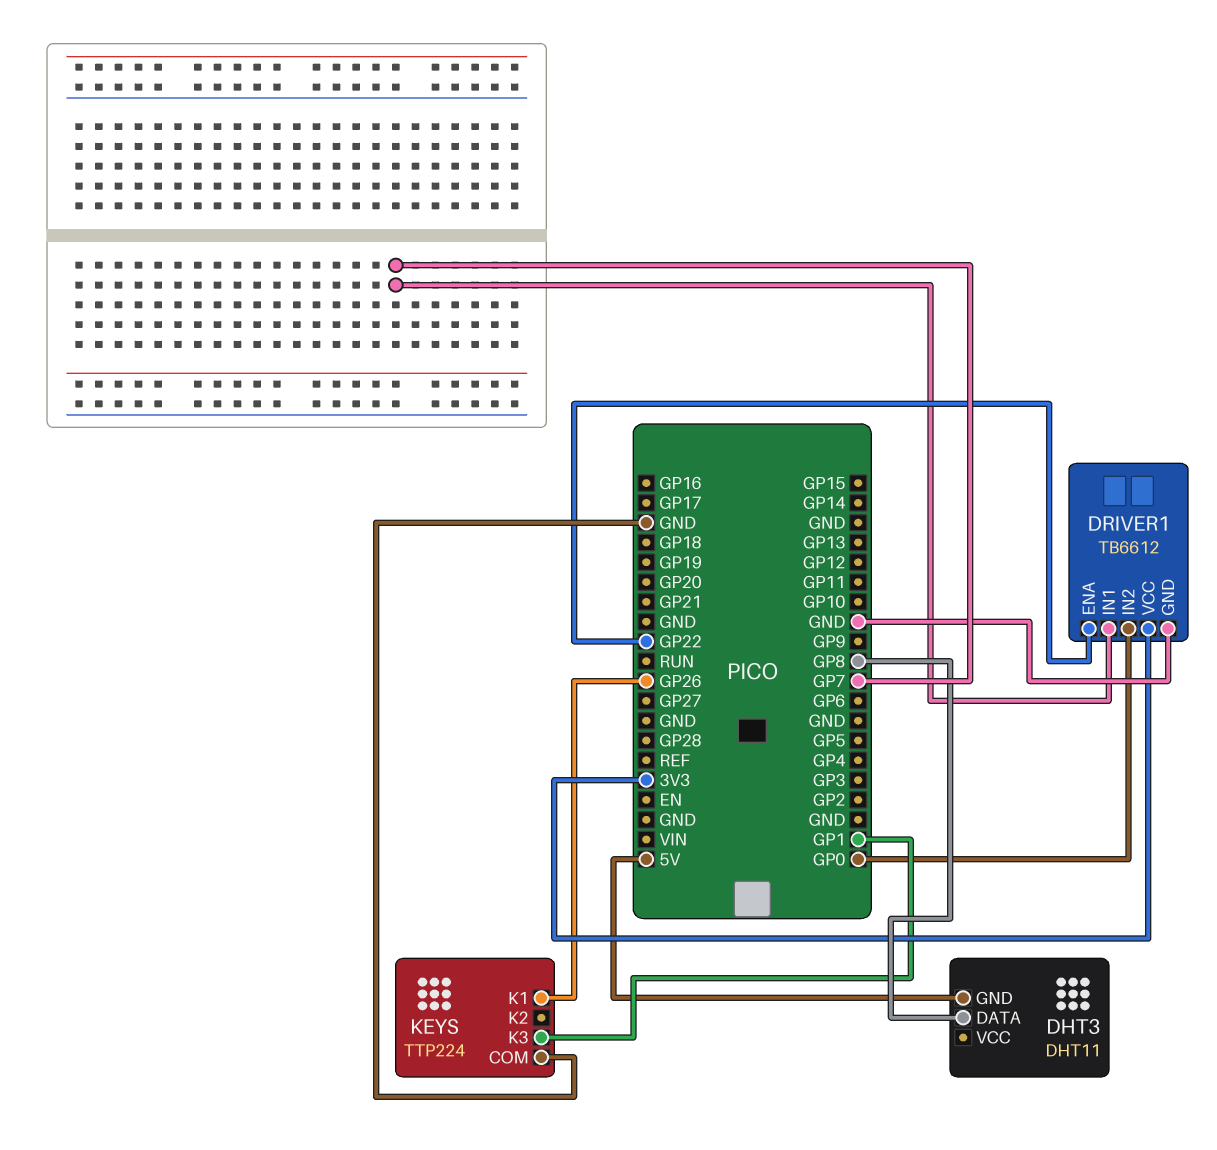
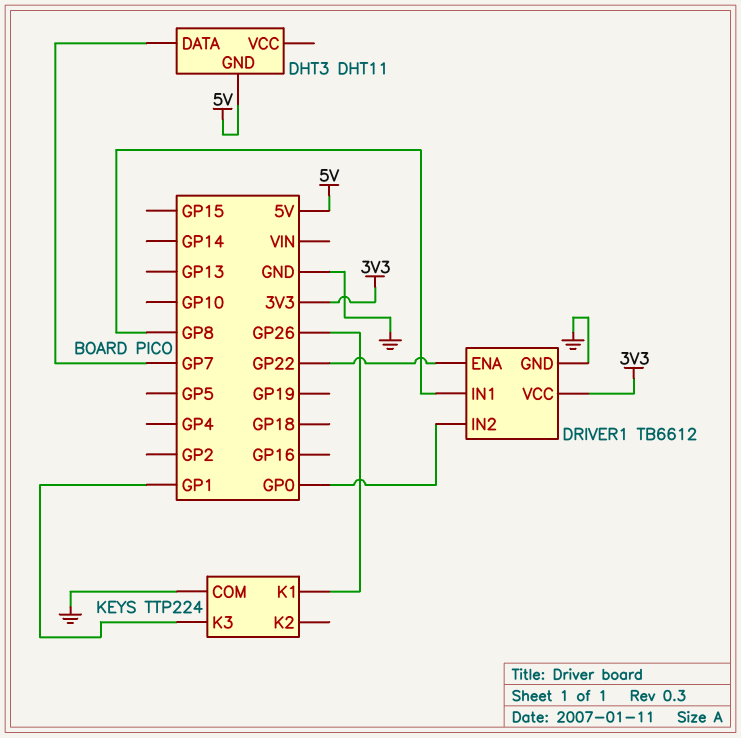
DHT3 pin DATA: GP8 -> GP7
DRIVER1 pin IN1: GP7 -> GP8

